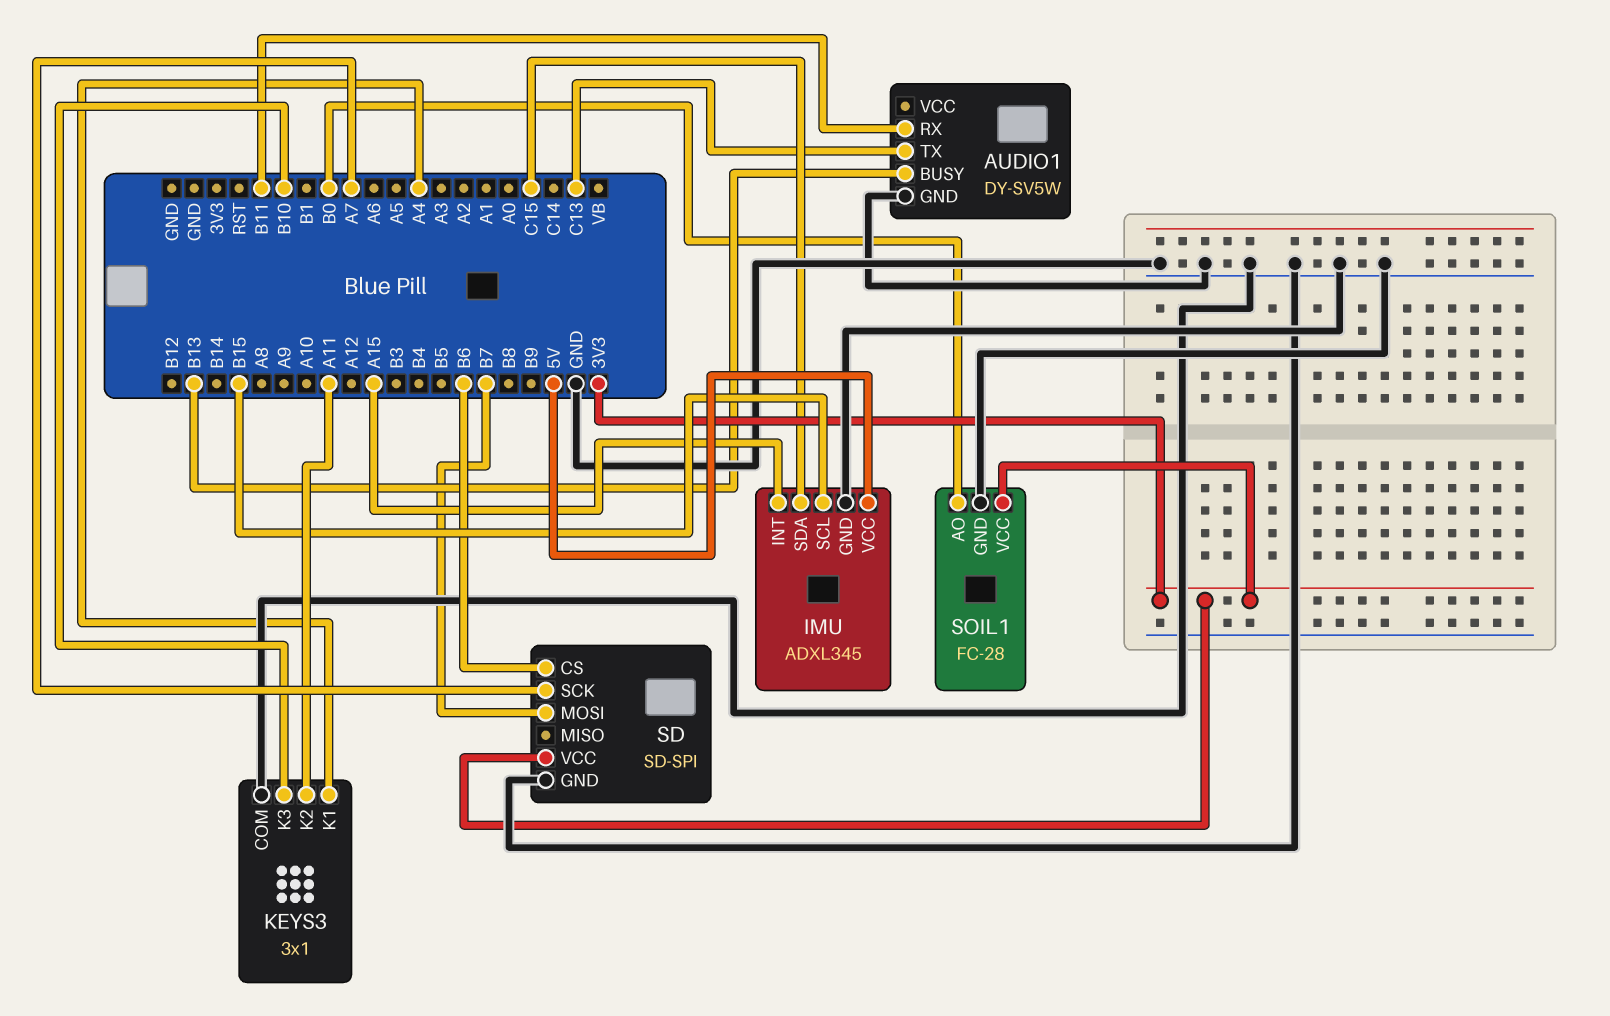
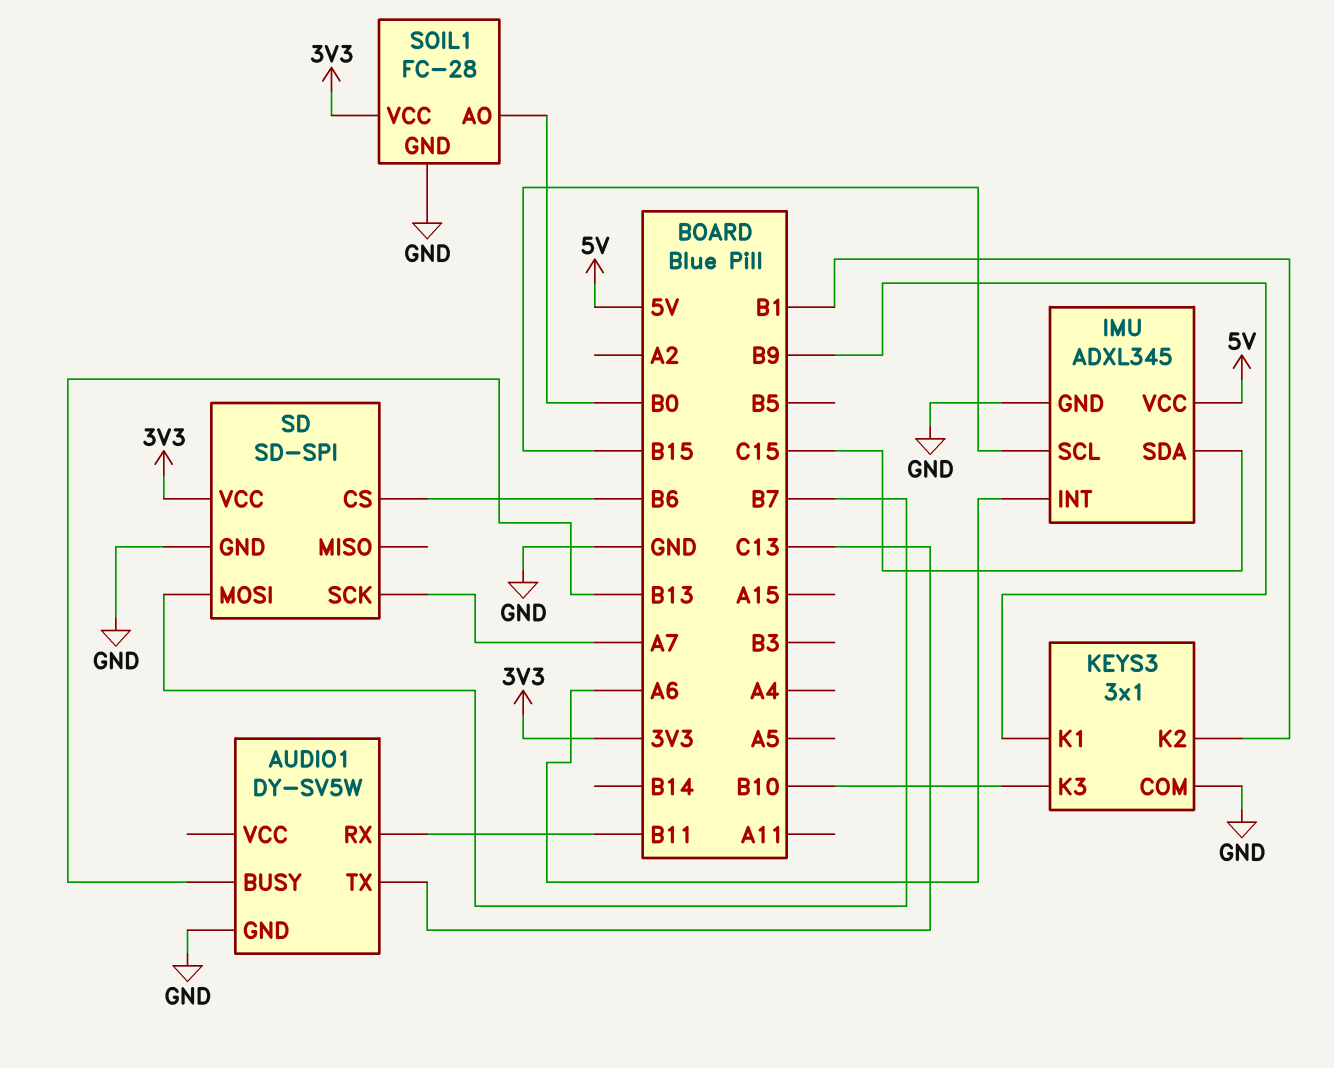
IMU pin INT: A15 -> A6
KEYS3 pin K1: A4 -> B9
KEYS3 pin K2: A11 -> B1

